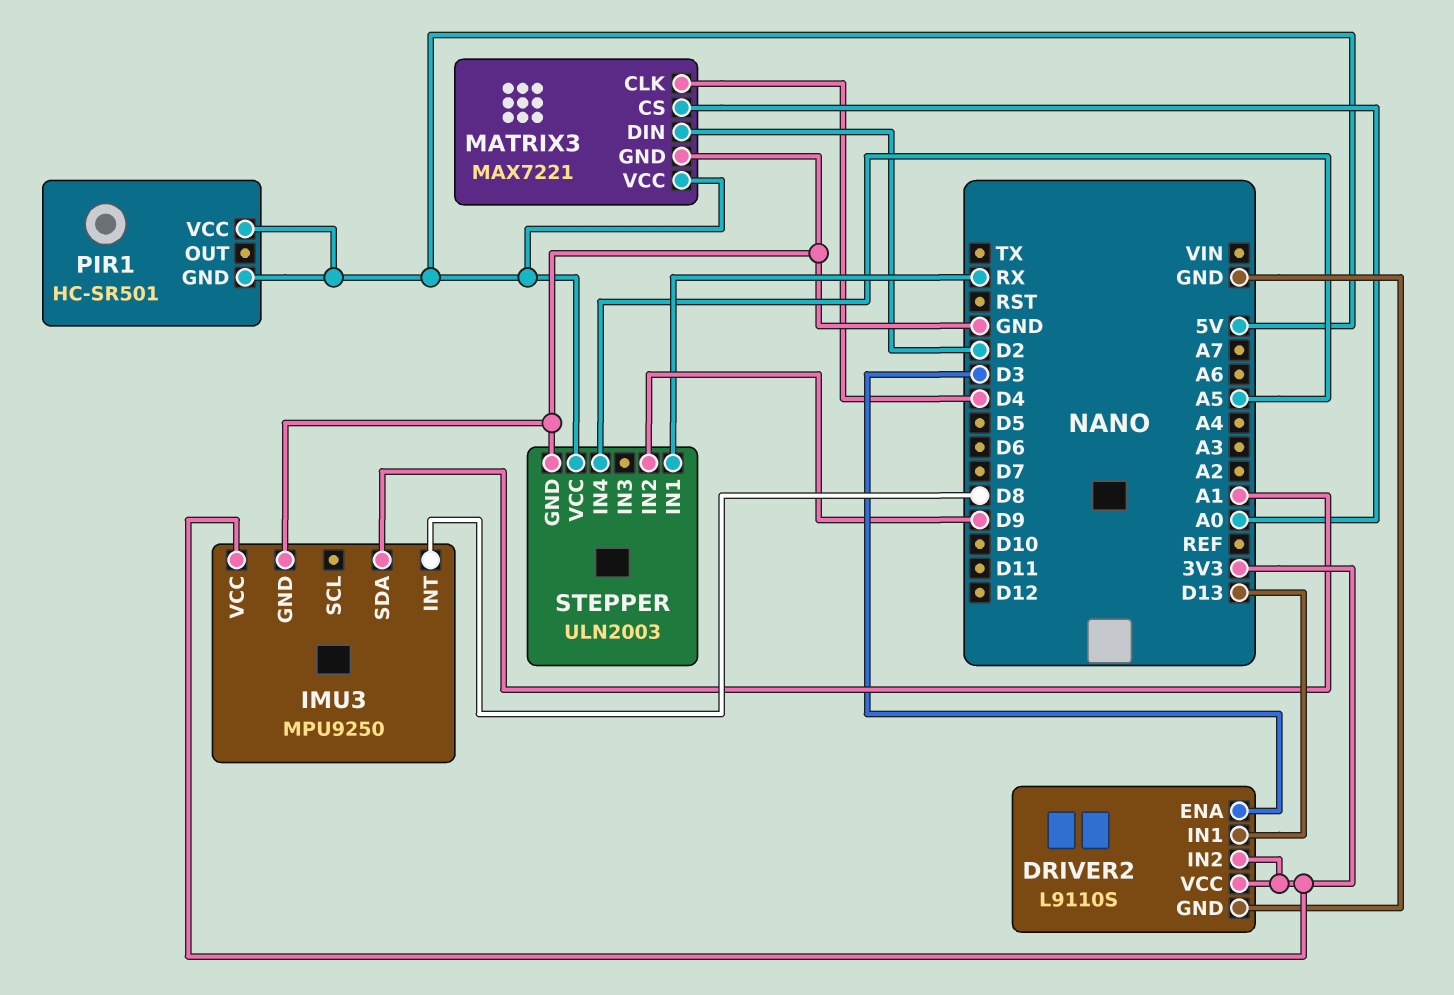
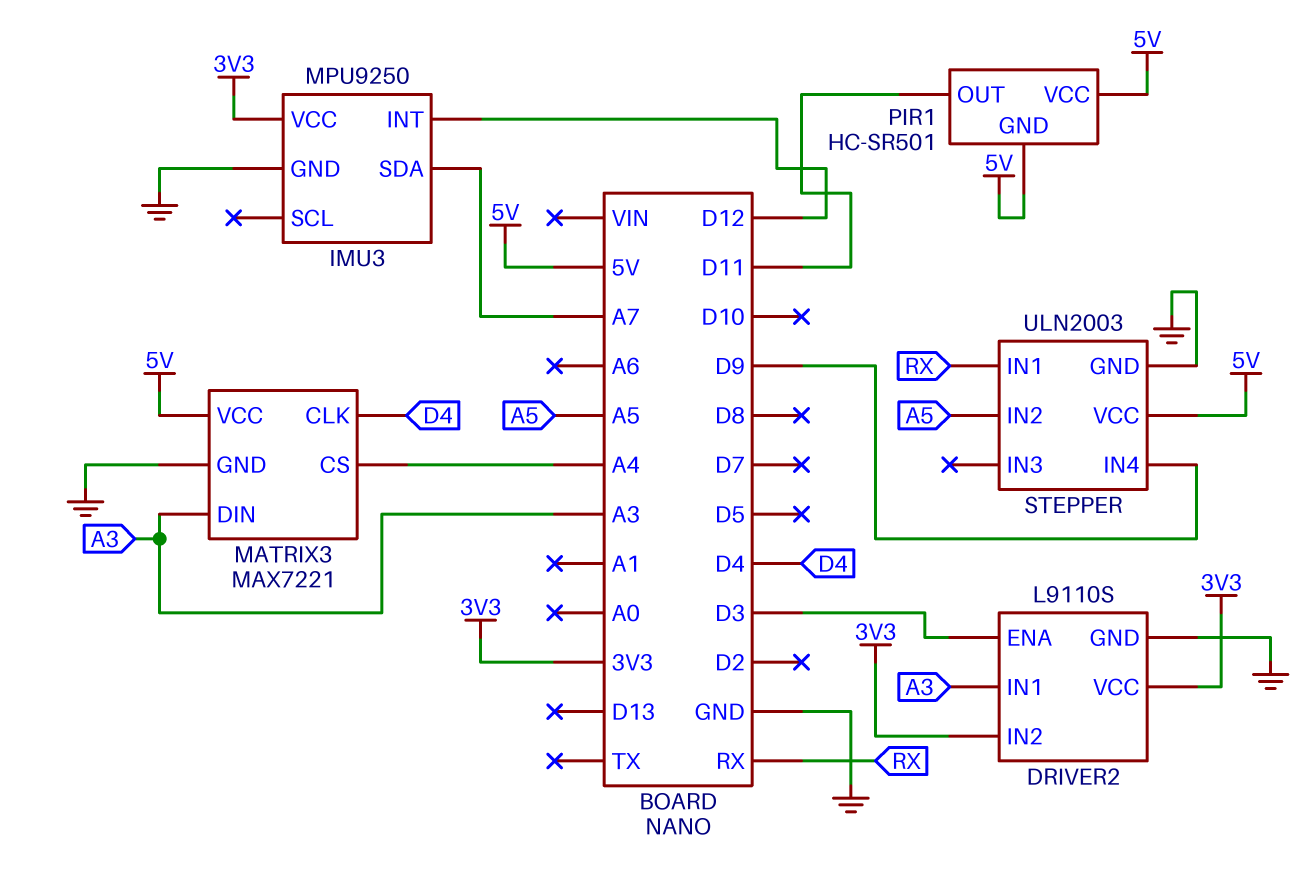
DRIVER2 pin IN1: D13 -> A3
IMU3 pin INT: D8 -> D12
IMU3 pin SDA: A1 -> A7
MATRIX3 pin CS: A0 -> A4
MATRIX3 pin DIN: D2 -> A3
PIR1 pin OUT: none -> D11
STEPPER pin IN2: D9 -> A5
STEPPER pin IN4: A5 -> D9

